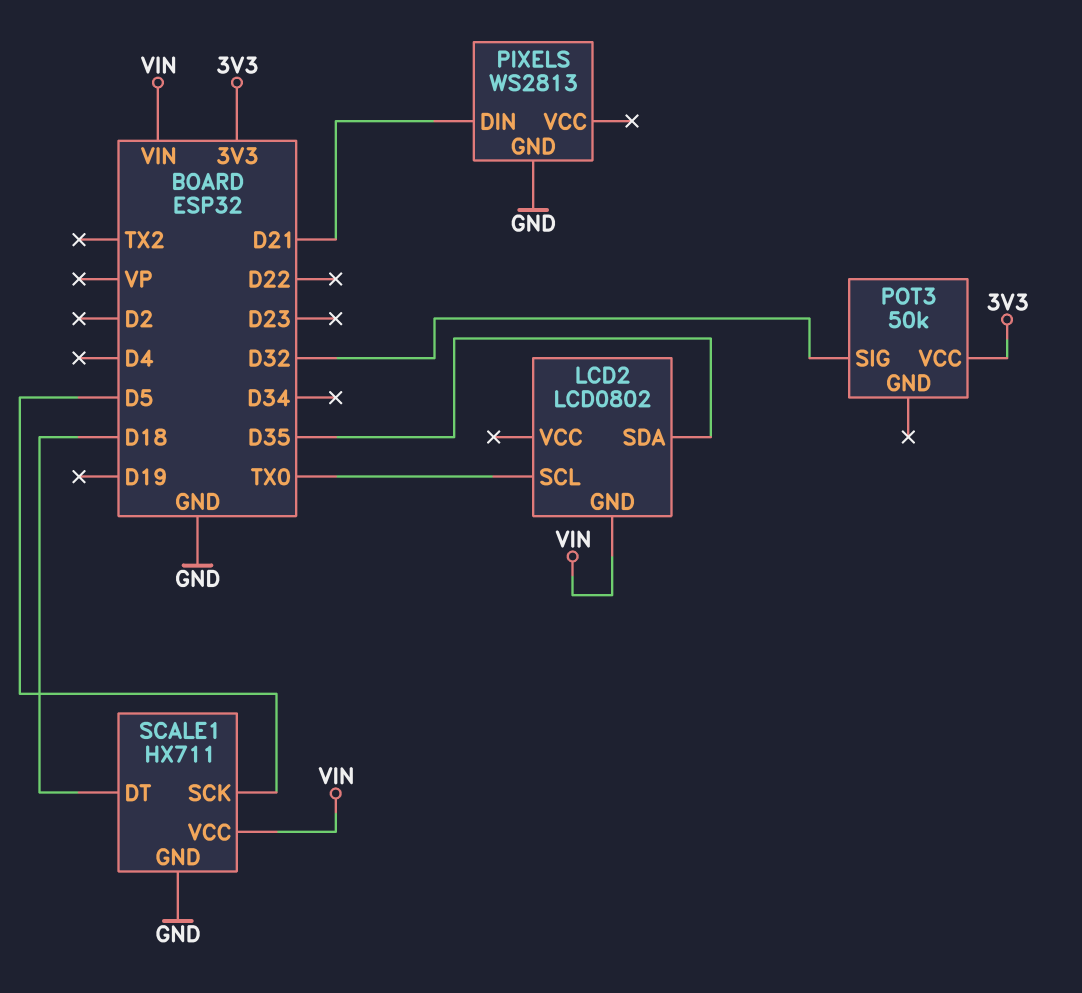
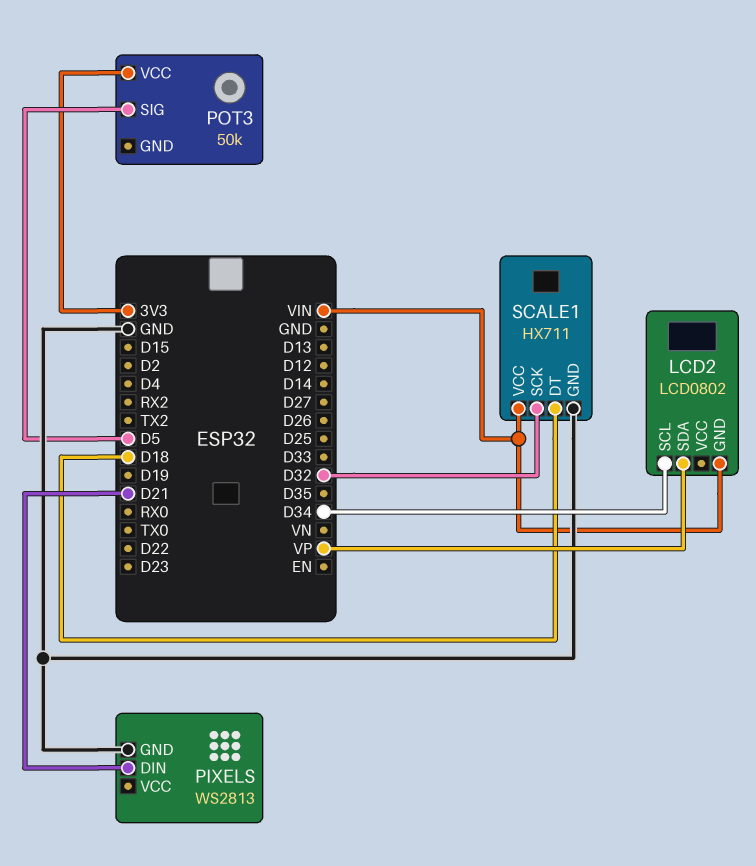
LCD2 pin SCL: TX0 -> D34
LCD2 pin SDA: D35 -> VP
POT3 pin SIG: D32 -> D5
SCALE1 pin SCK: D5 -> D32

